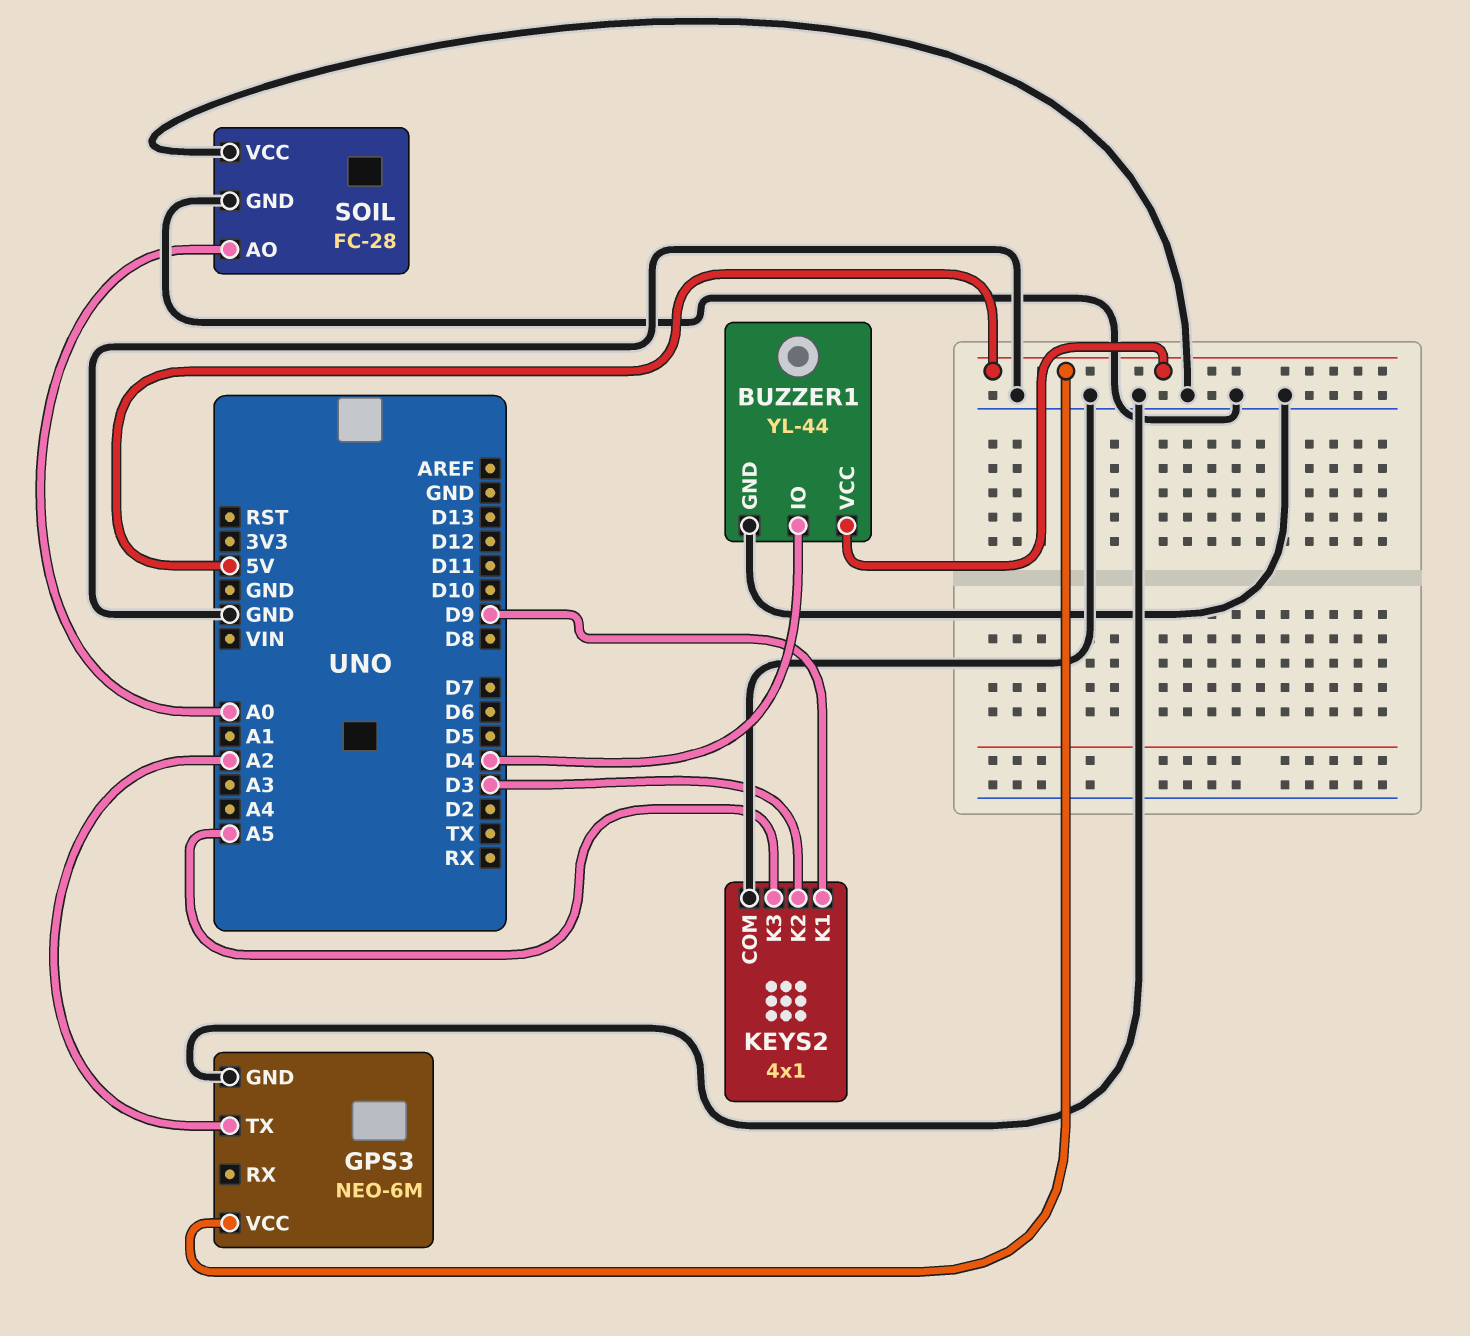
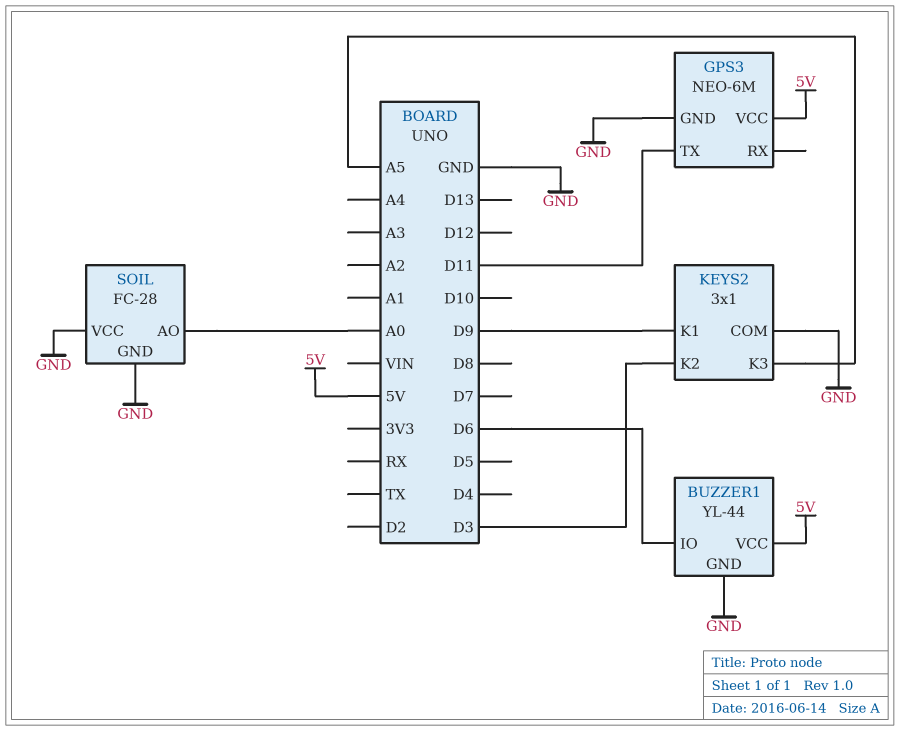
BUZZER1 pin IO: D4 -> D6
GPS3 pin TX: A2 -> D11
KEYS2: 4x1 -> 3x1

